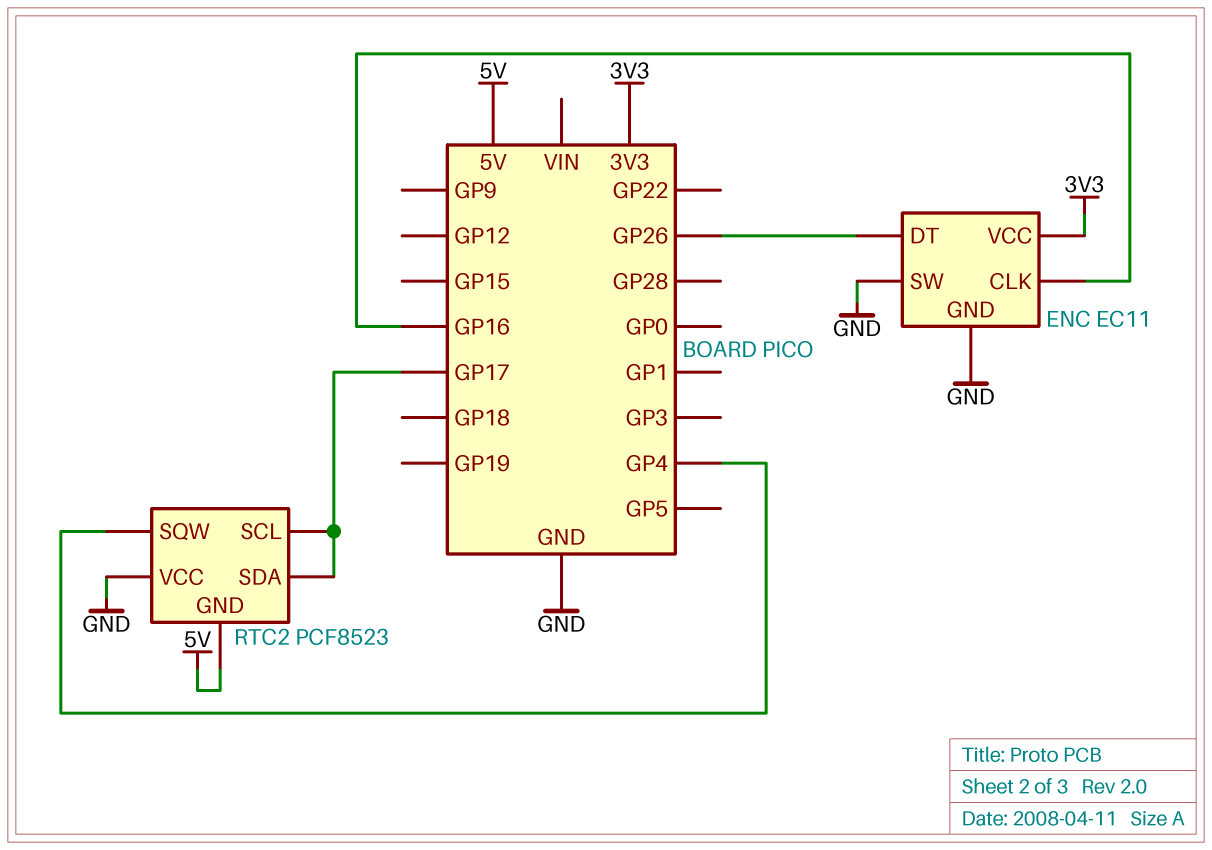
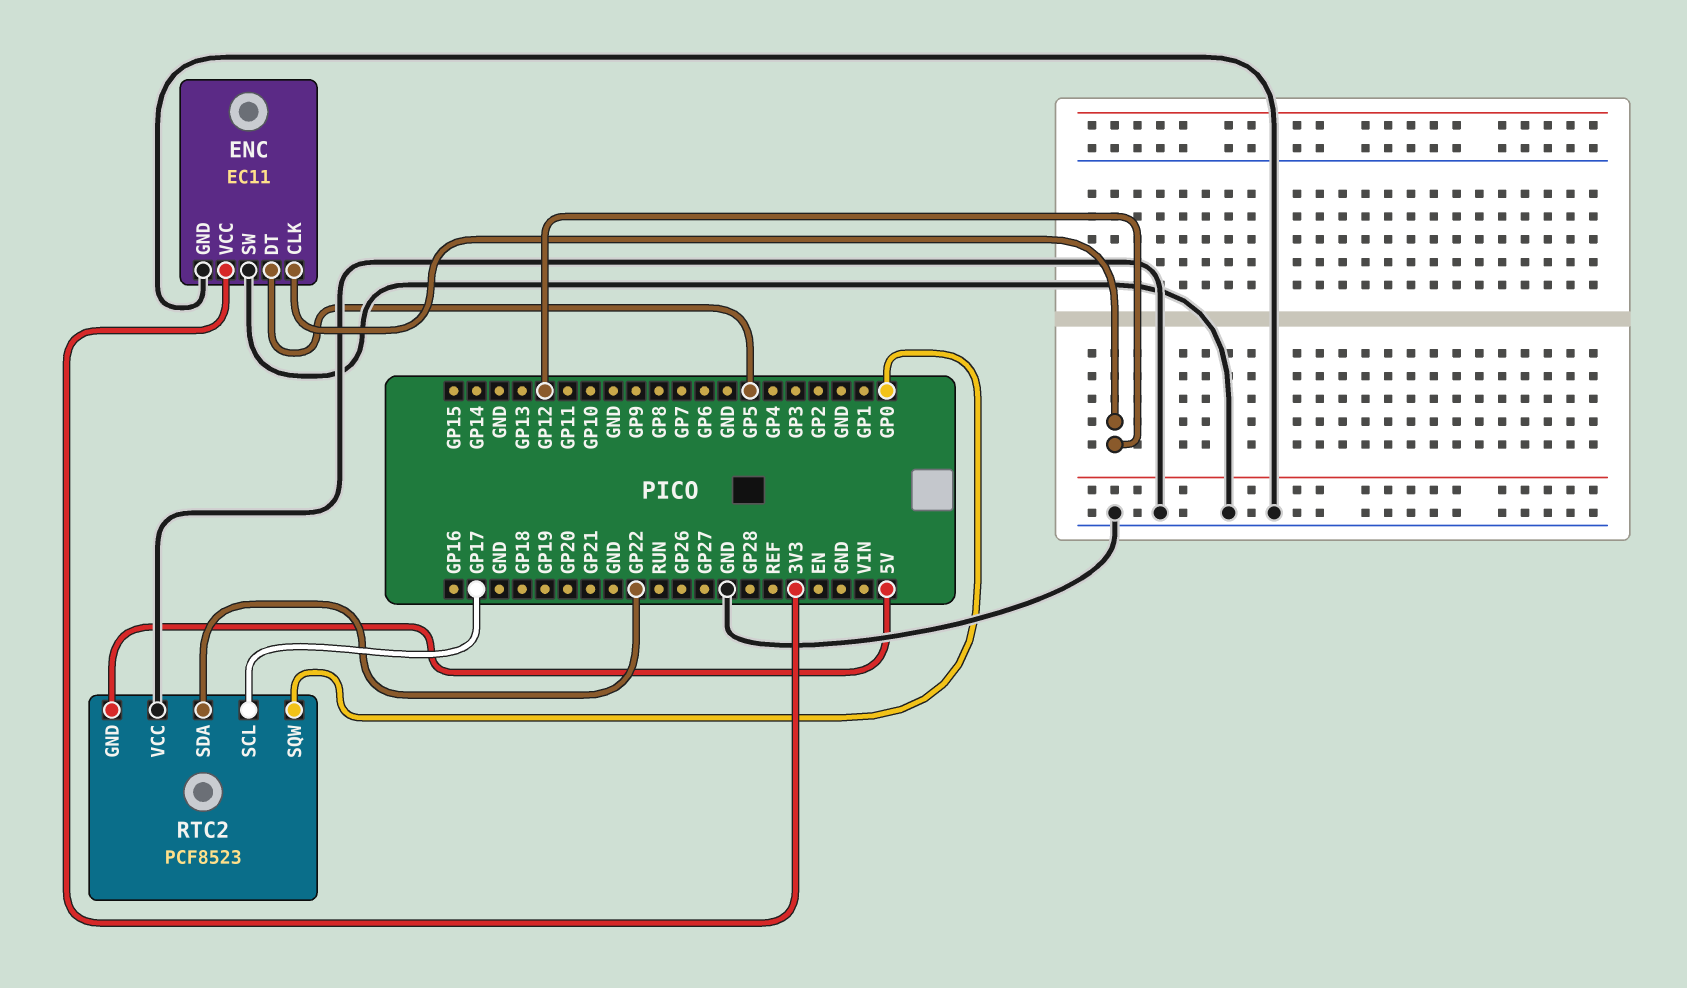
ENC pin CLK: GP16 -> GP12
ENC pin DT: GP26 -> GP5
RTC2 pin SDA: GP17 -> GP22
RTC2 pin SQW: GP4 -> GP0

